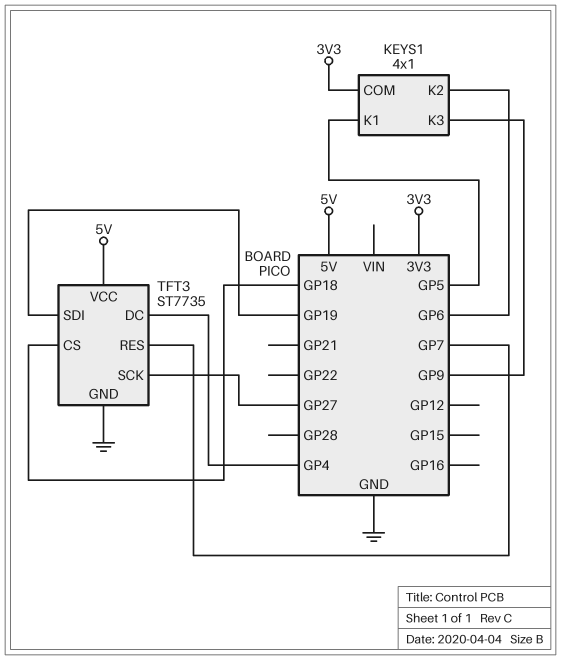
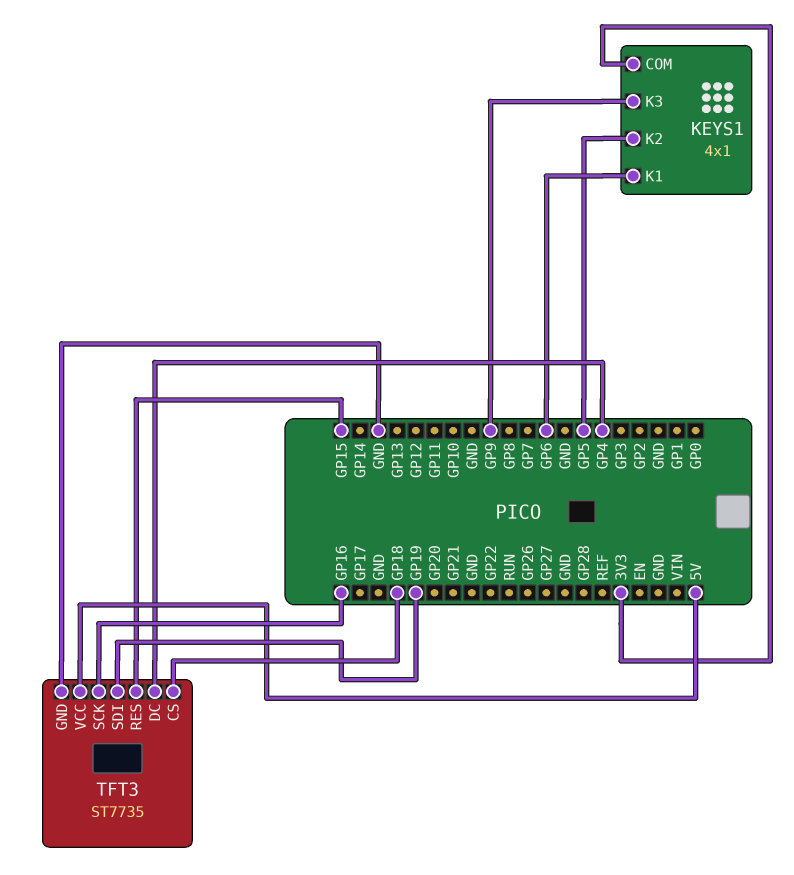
KEYS1 pin K1: GP5 -> GP6
KEYS1 pin K2: GP6 -> GP5
TFT3 pin RES: GP7 -> GP15
TFT3 pin SCK: GP27 -> GP16

